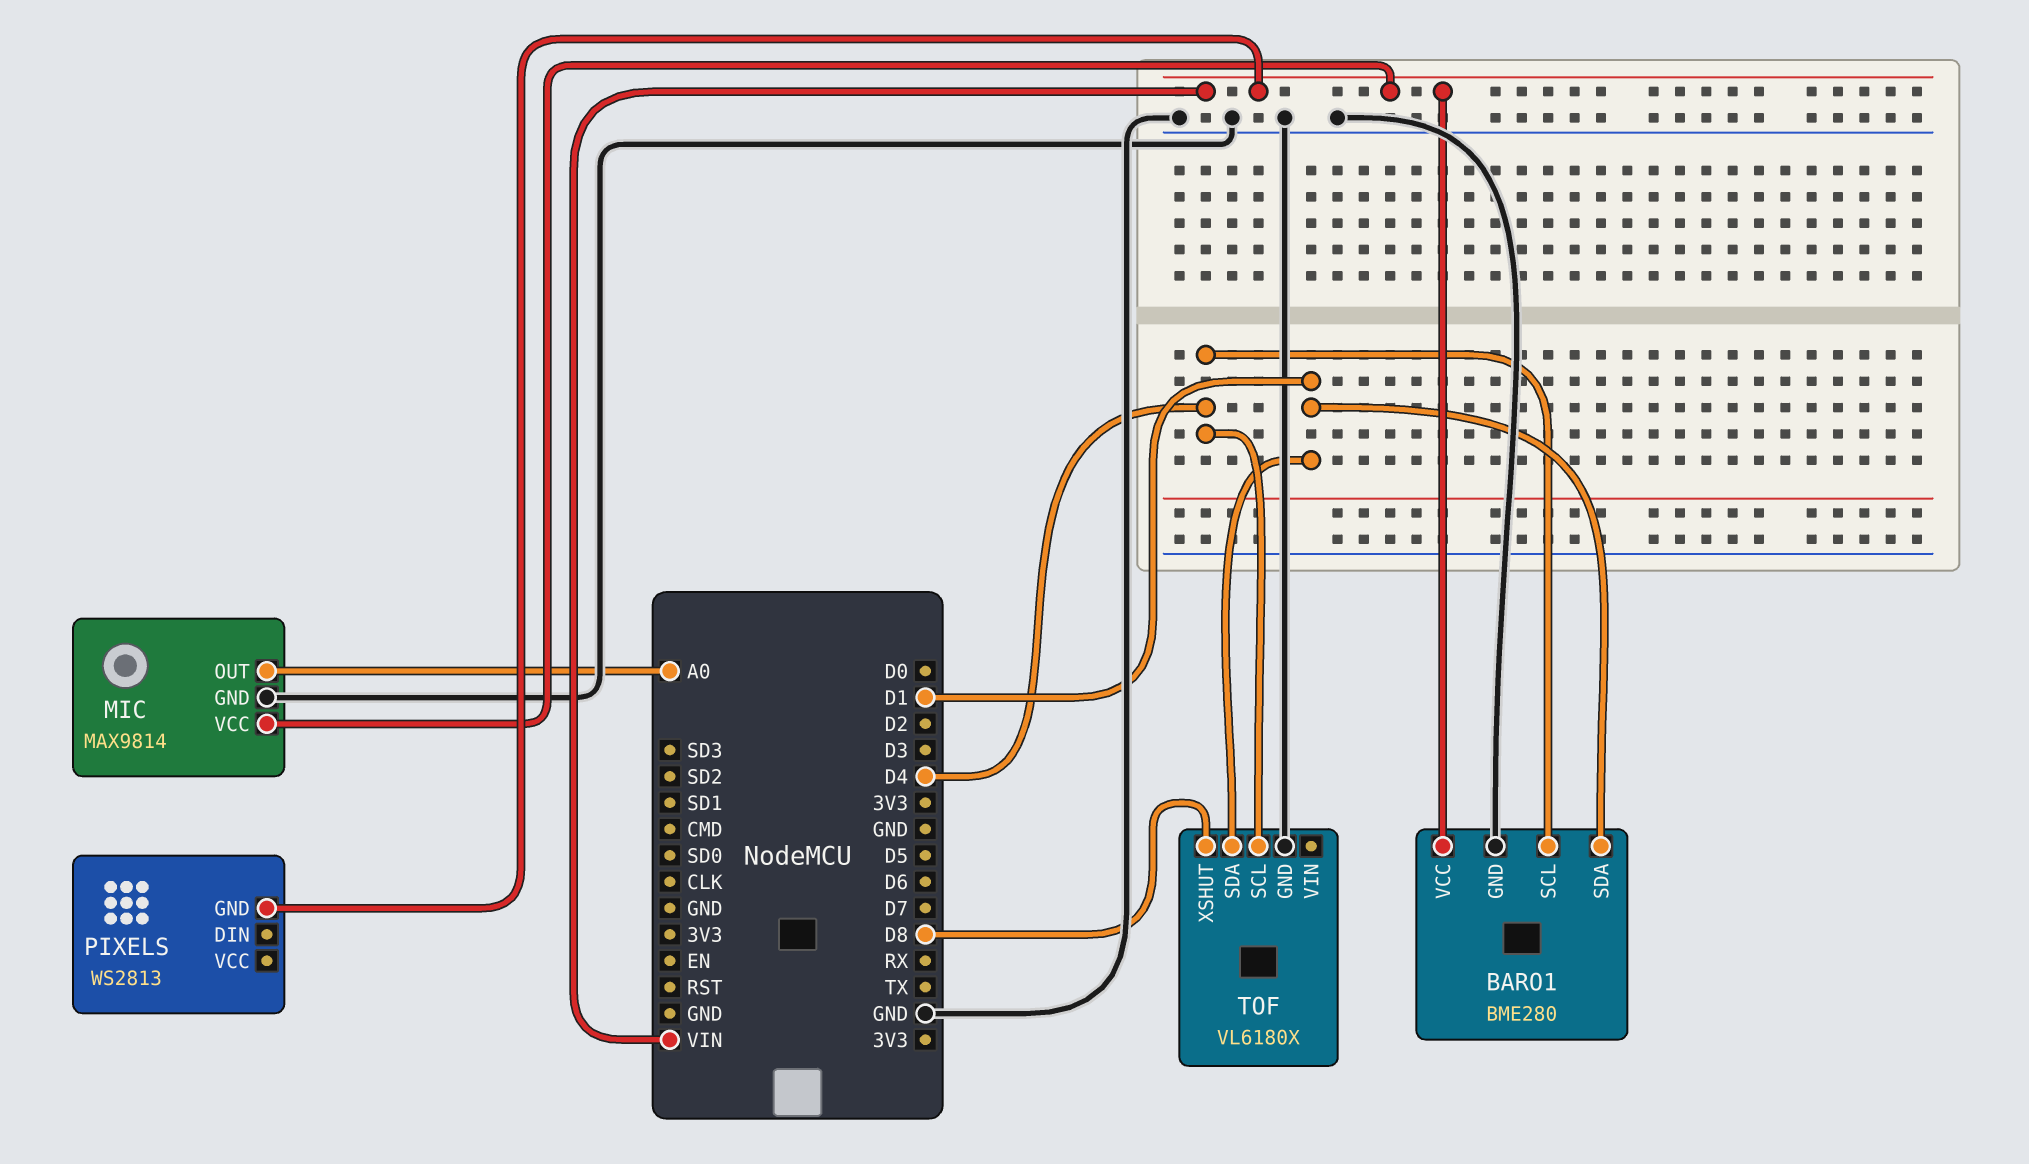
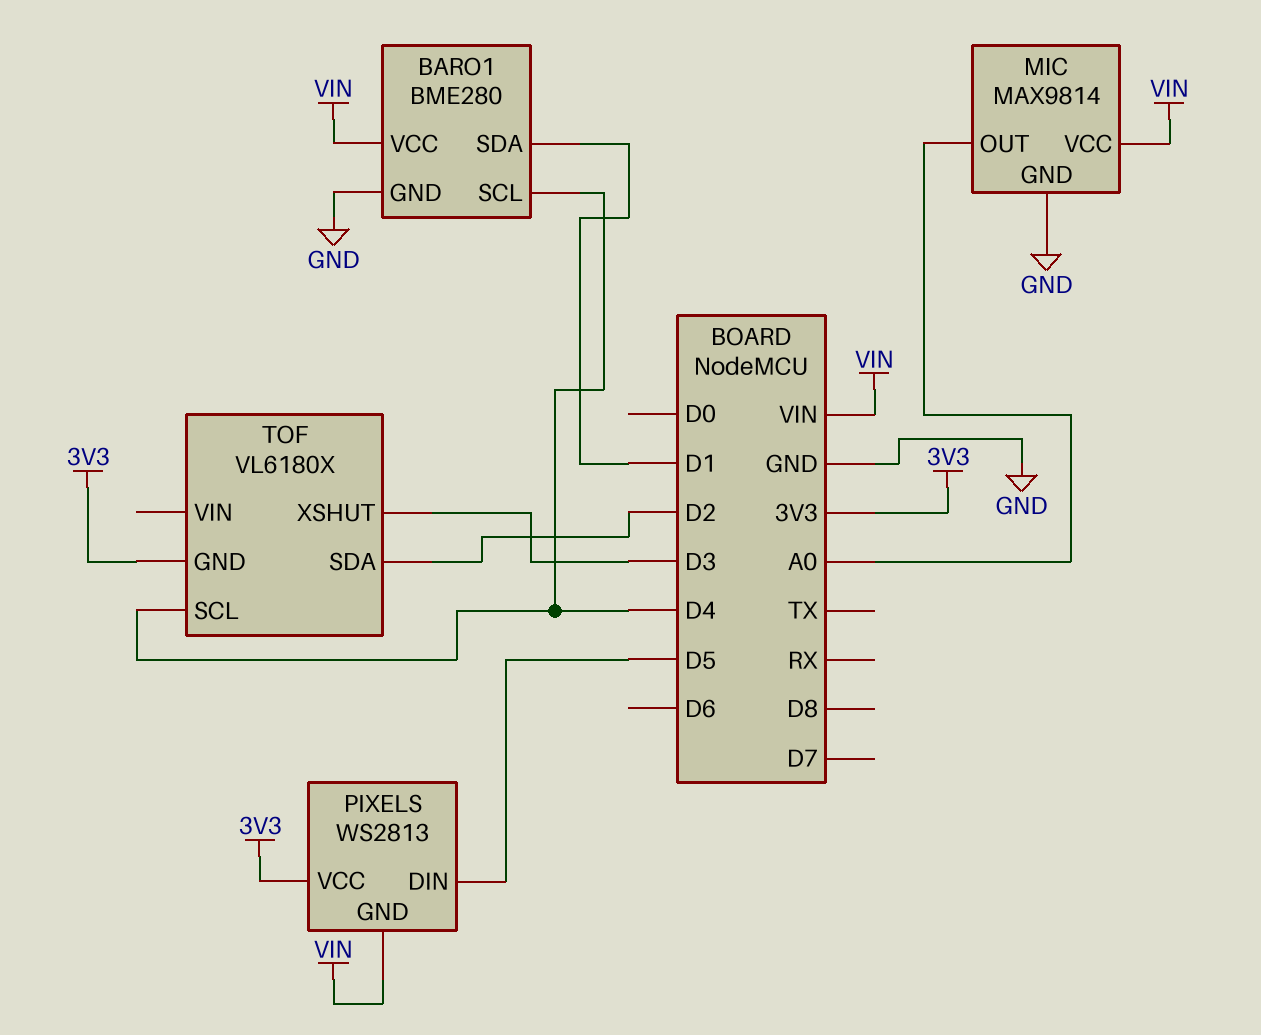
PIXELS pin DIN: none -> D5
PIXELS pin VCC: none -> 3V3
TOF pin GND: GND -> 3V3
TOF pin SDA: D1 -> D2
TOF pin XSHUT: D8 -> D3

